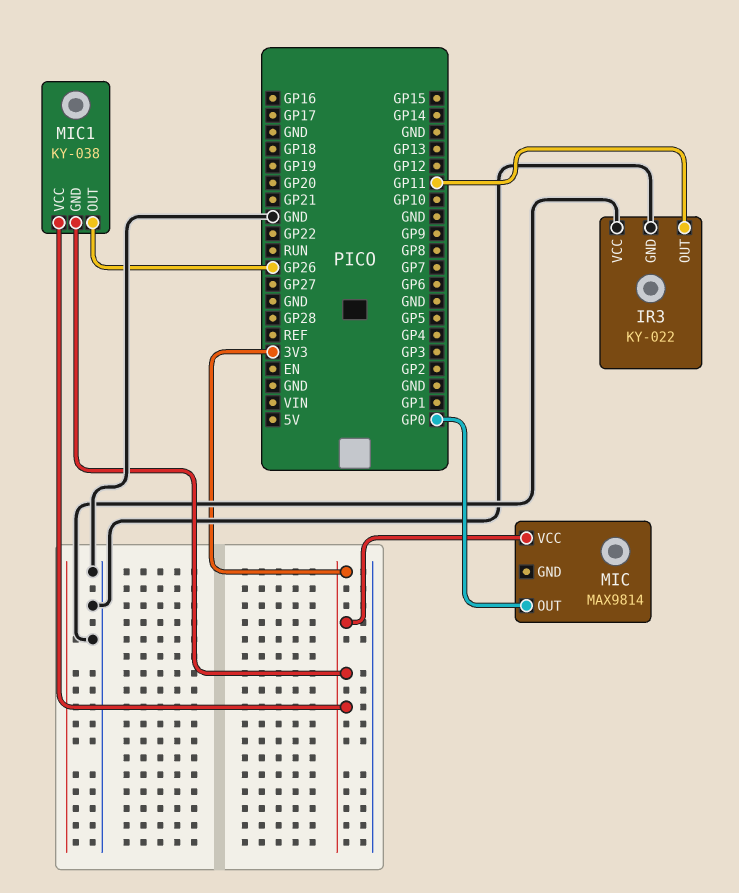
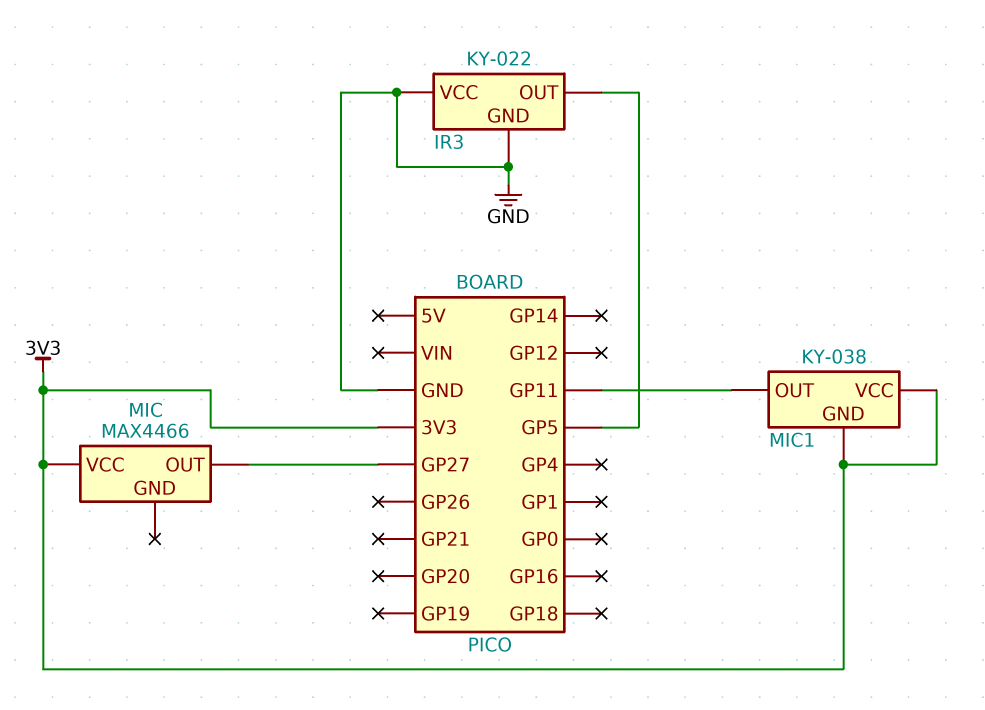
IR3 pin OUT: GP11 -> GP5
MIC: MAX9814 -> MAX4466
MIC pin OUT: GP0 -> GP27
MIC1 pin OUT: GP26 -> GP11

